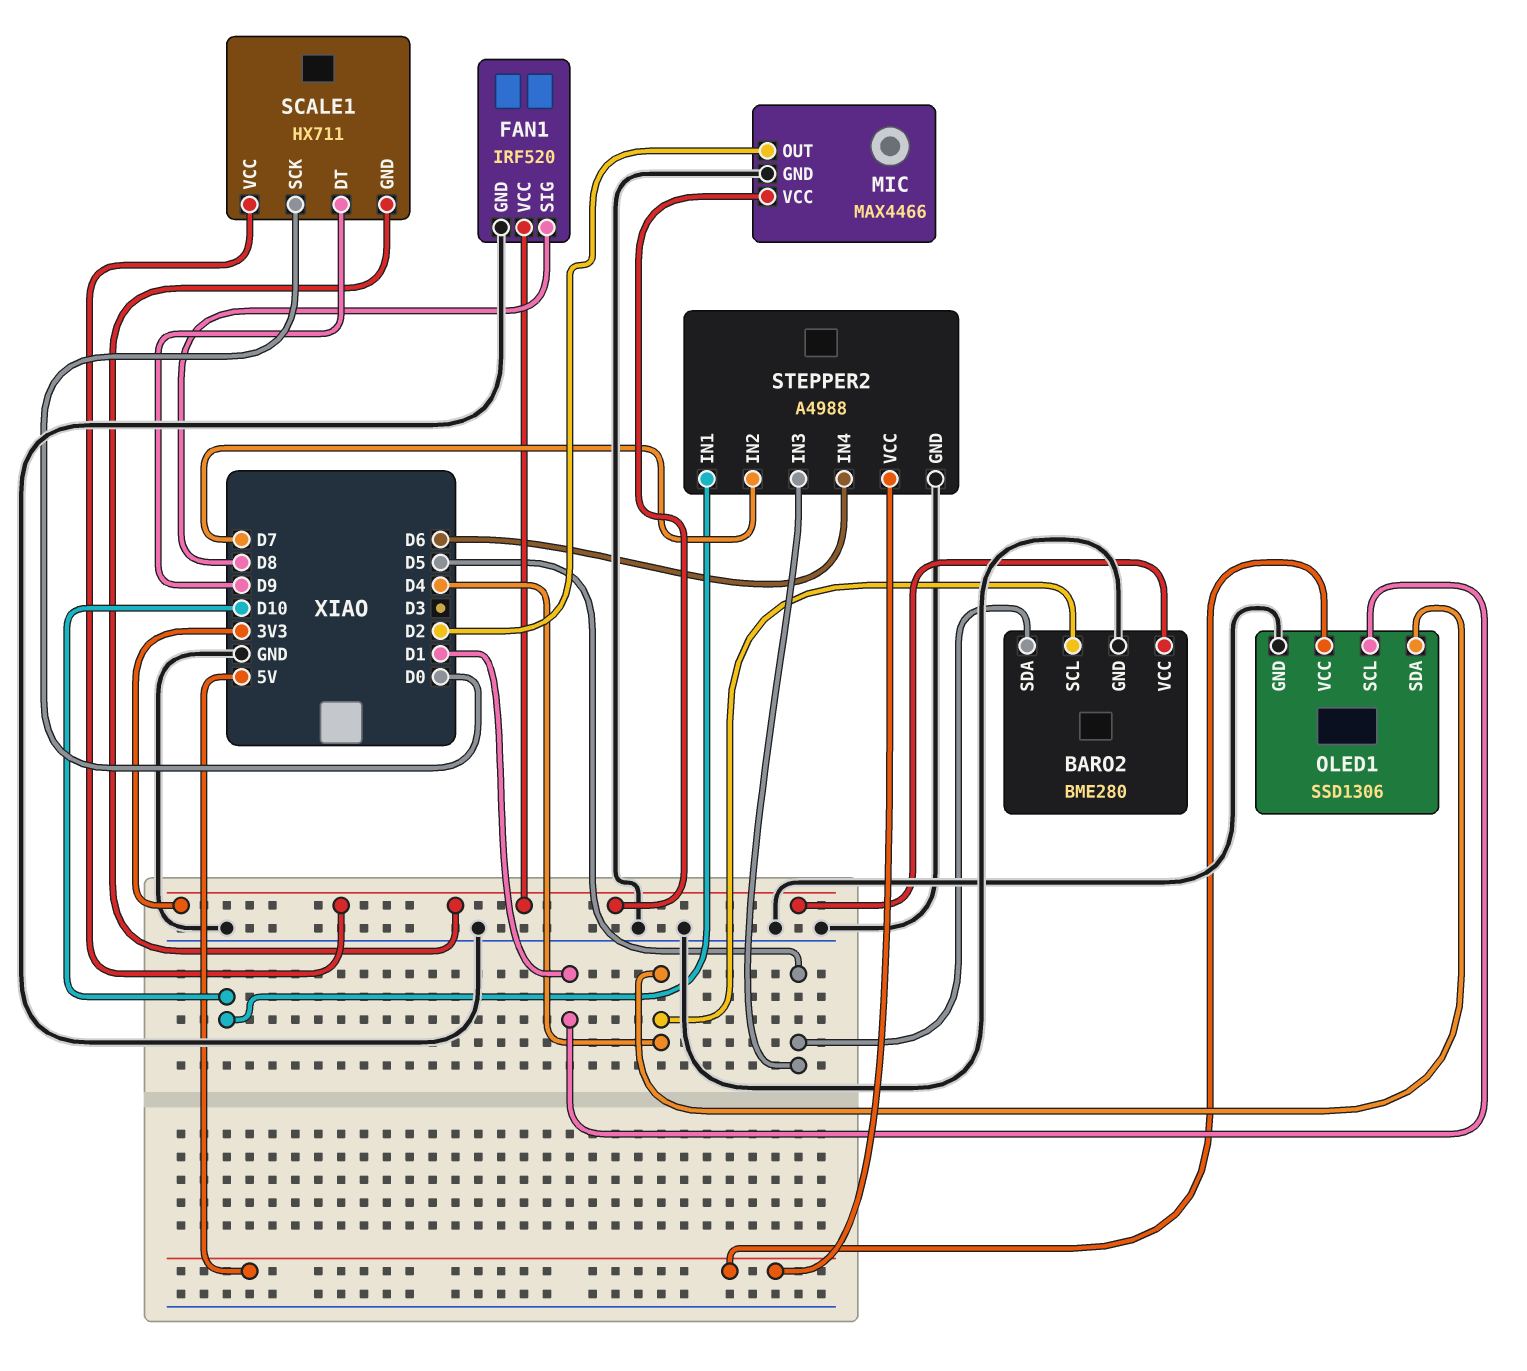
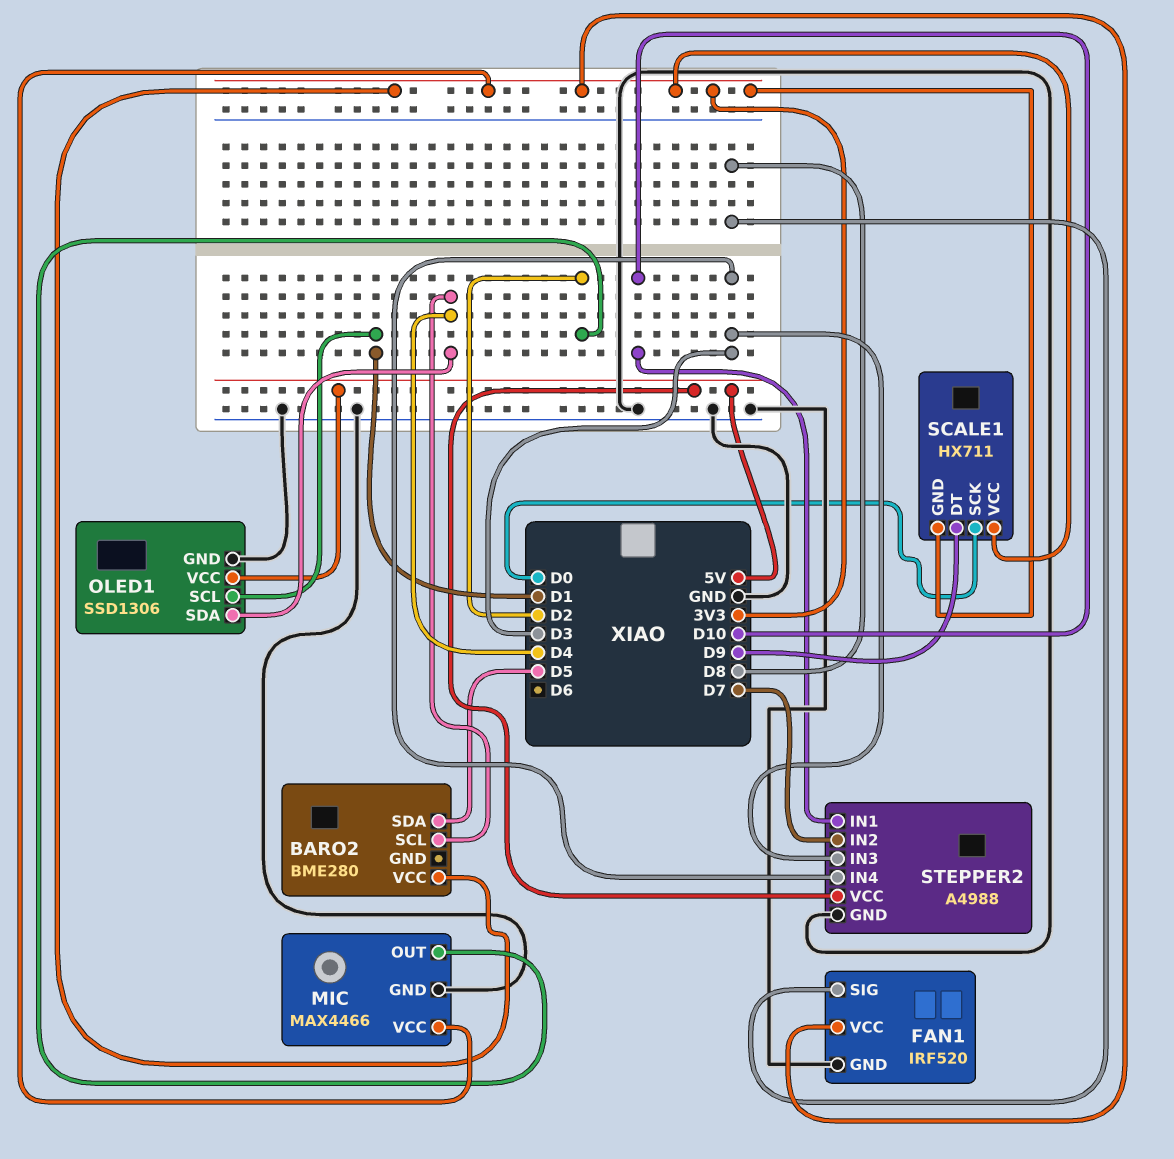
BARO2 pin GND: GND -> none
STEPPER2 pin IN3: D5 -> D3
STEPPER2 pin IN4: D6 -> D3

